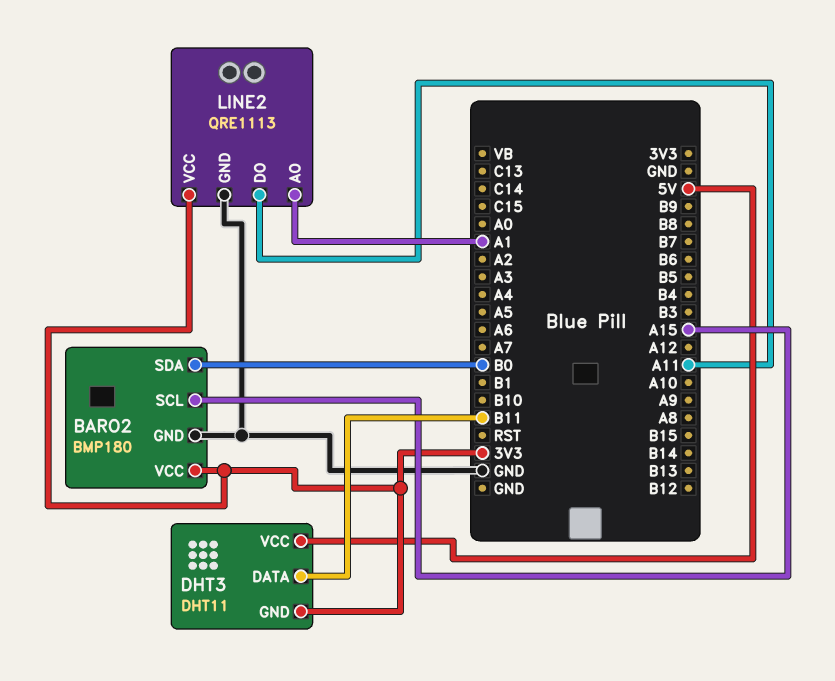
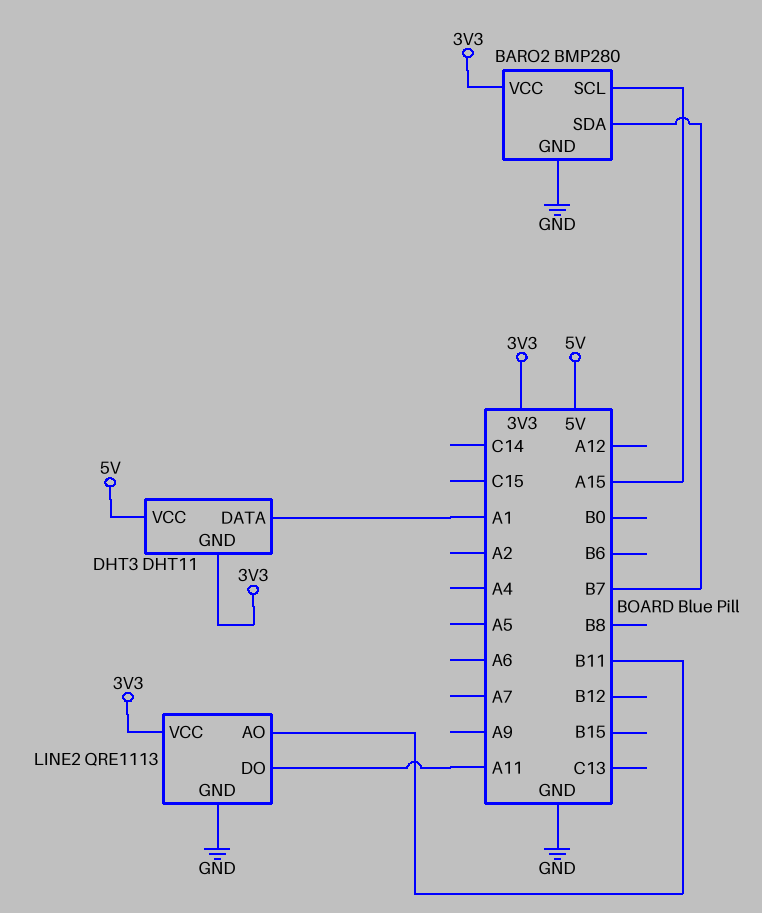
BARO2: BMP180 -> BMP280
BARO2 pin SDA: B0 -> B7
DHT3 pin DATA: B11 -> A1
LINE2 pin AO: A1 -> B11

